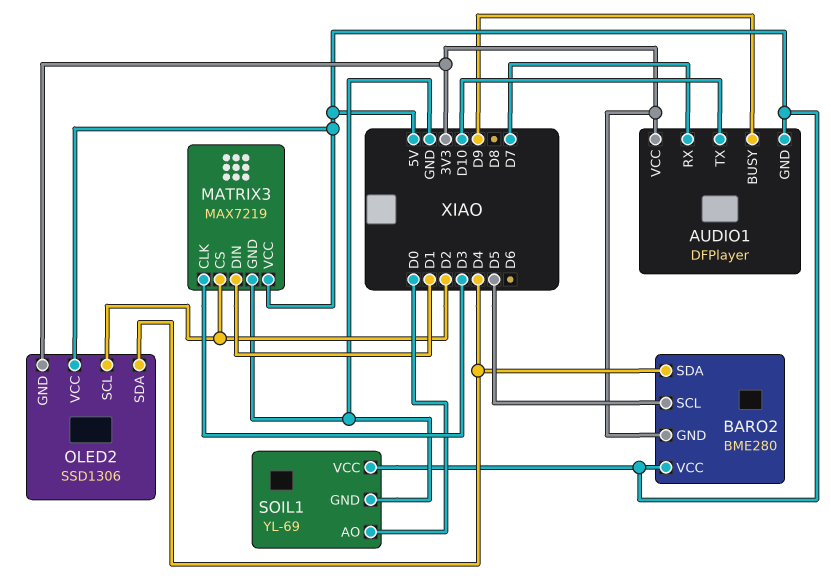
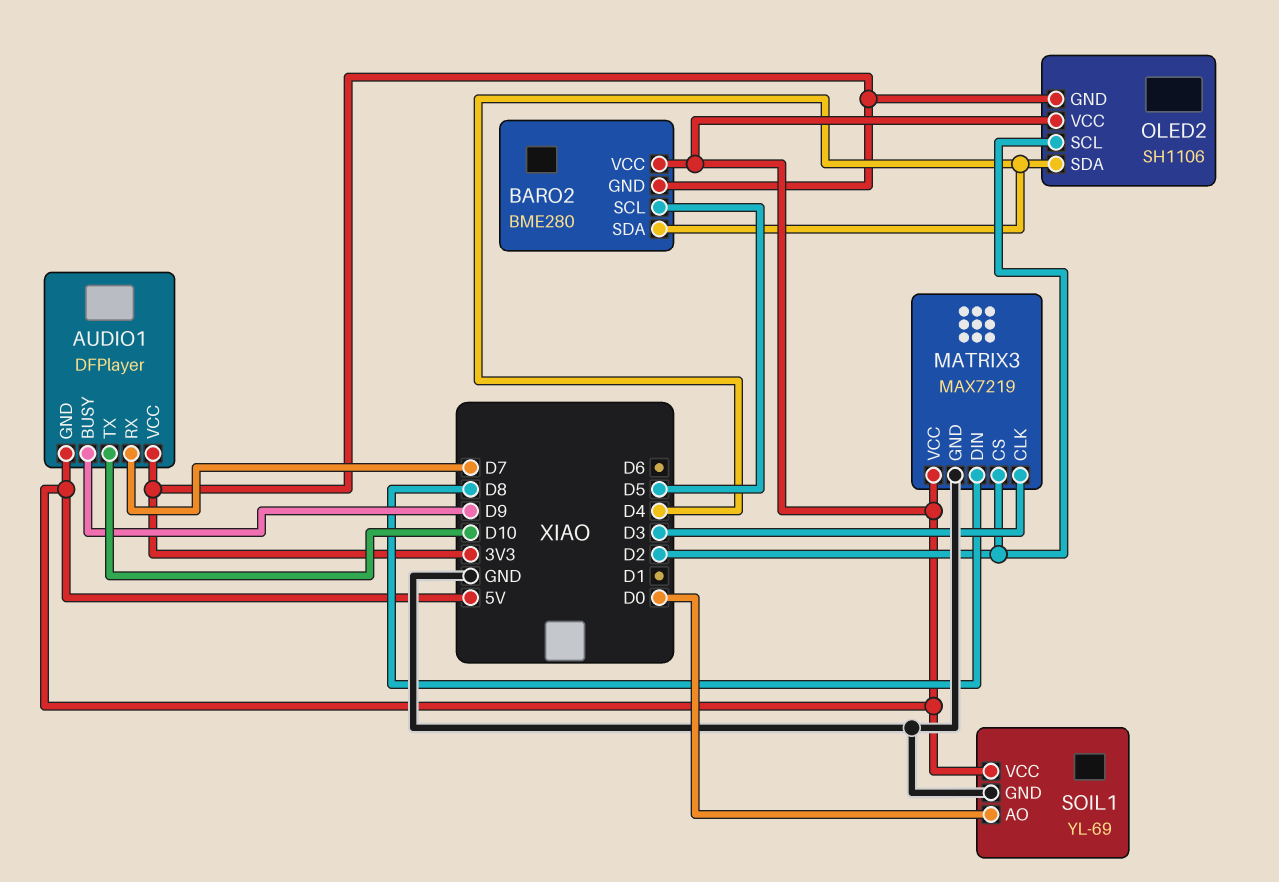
MATRIX3 pin DIN: D1 -> D8
OLED2: SSD1306 -> SH1106

